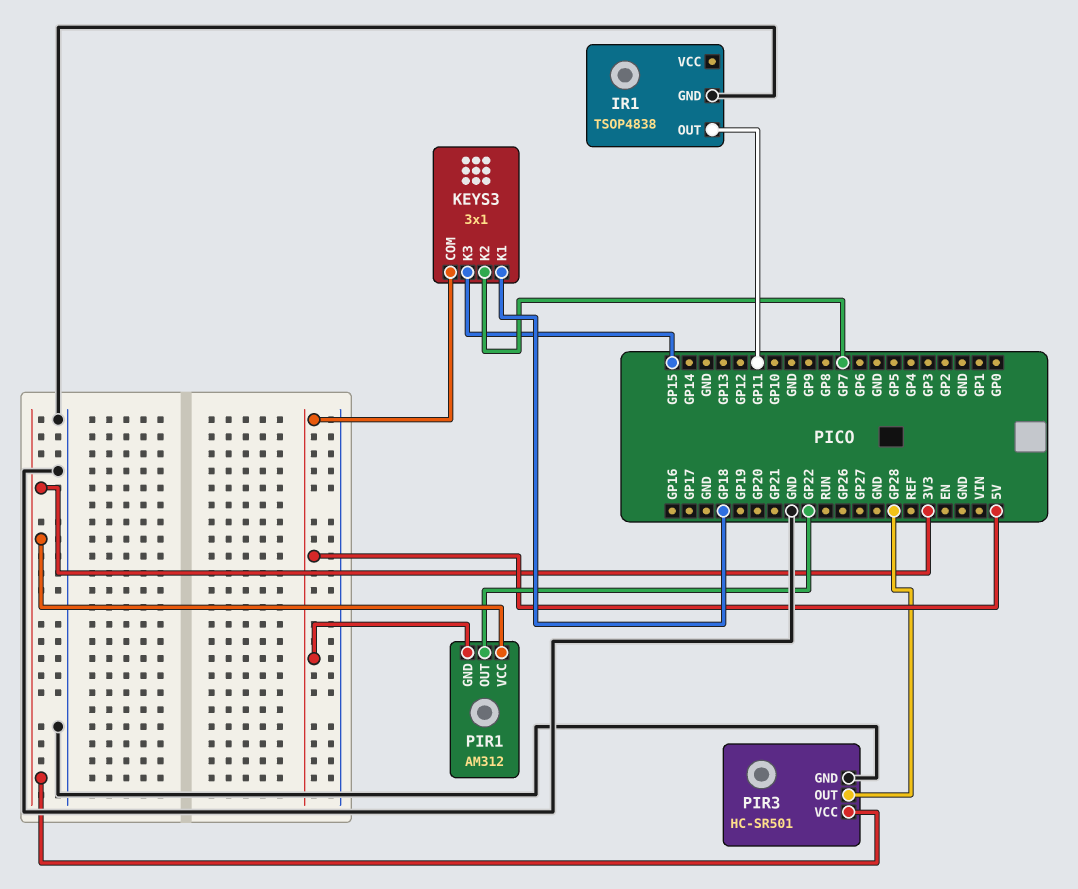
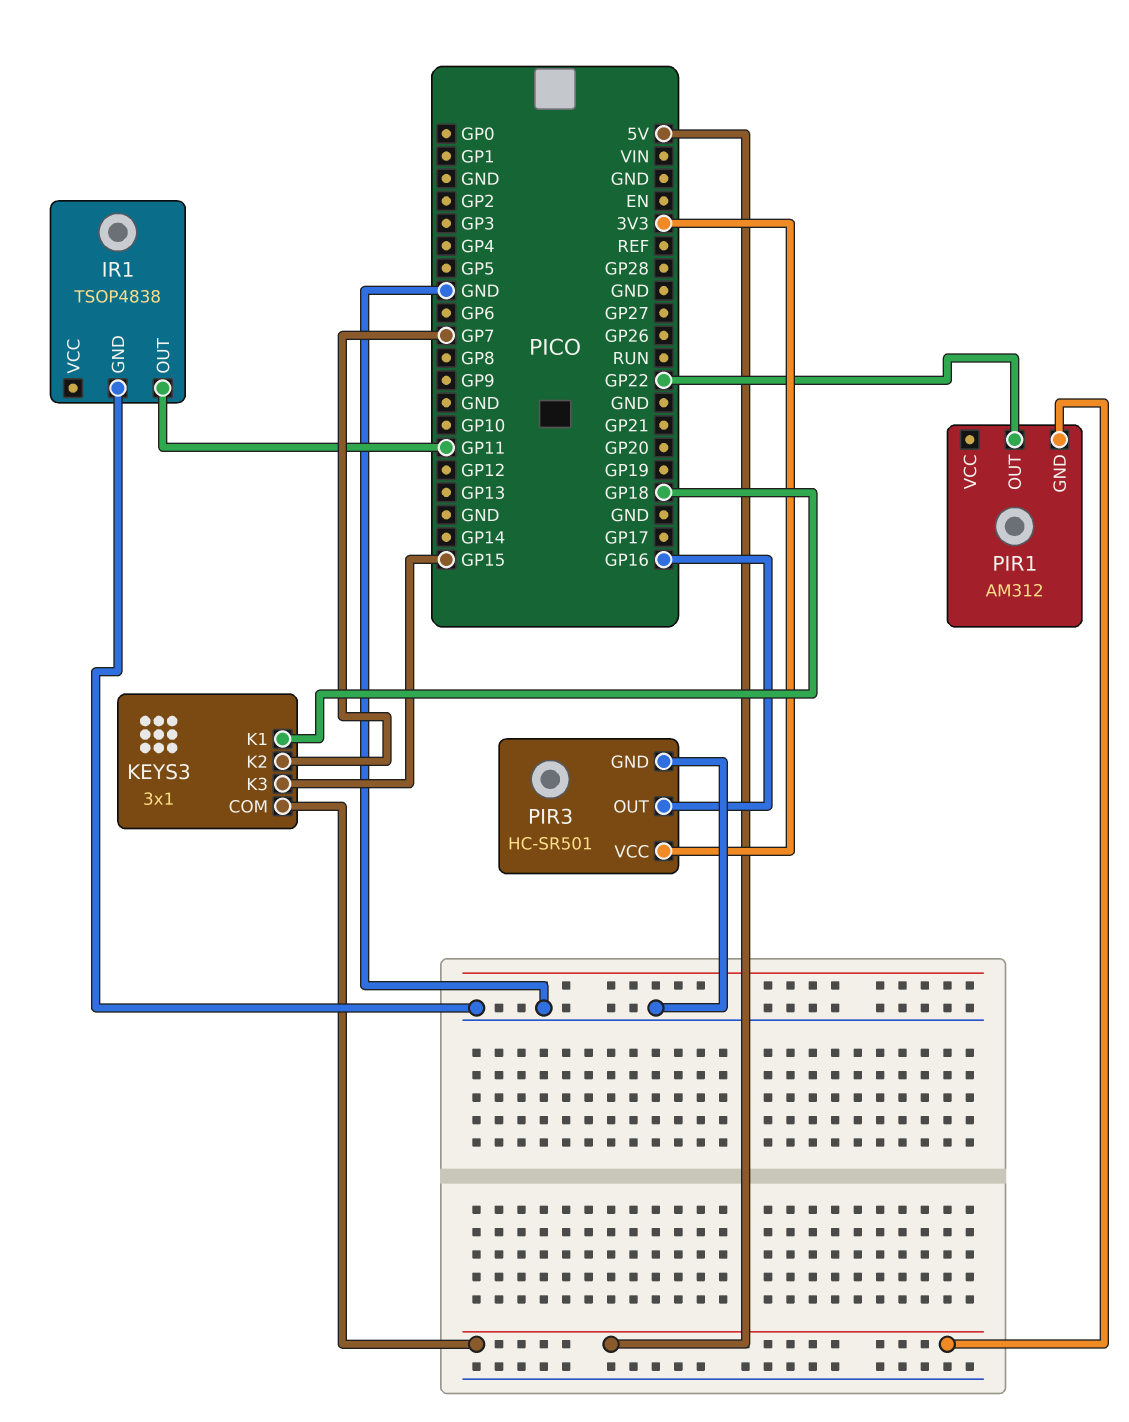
PIR1 pin VCC: 3V3 -> none
PIR3 pin OUT: GP28 -> GP16

